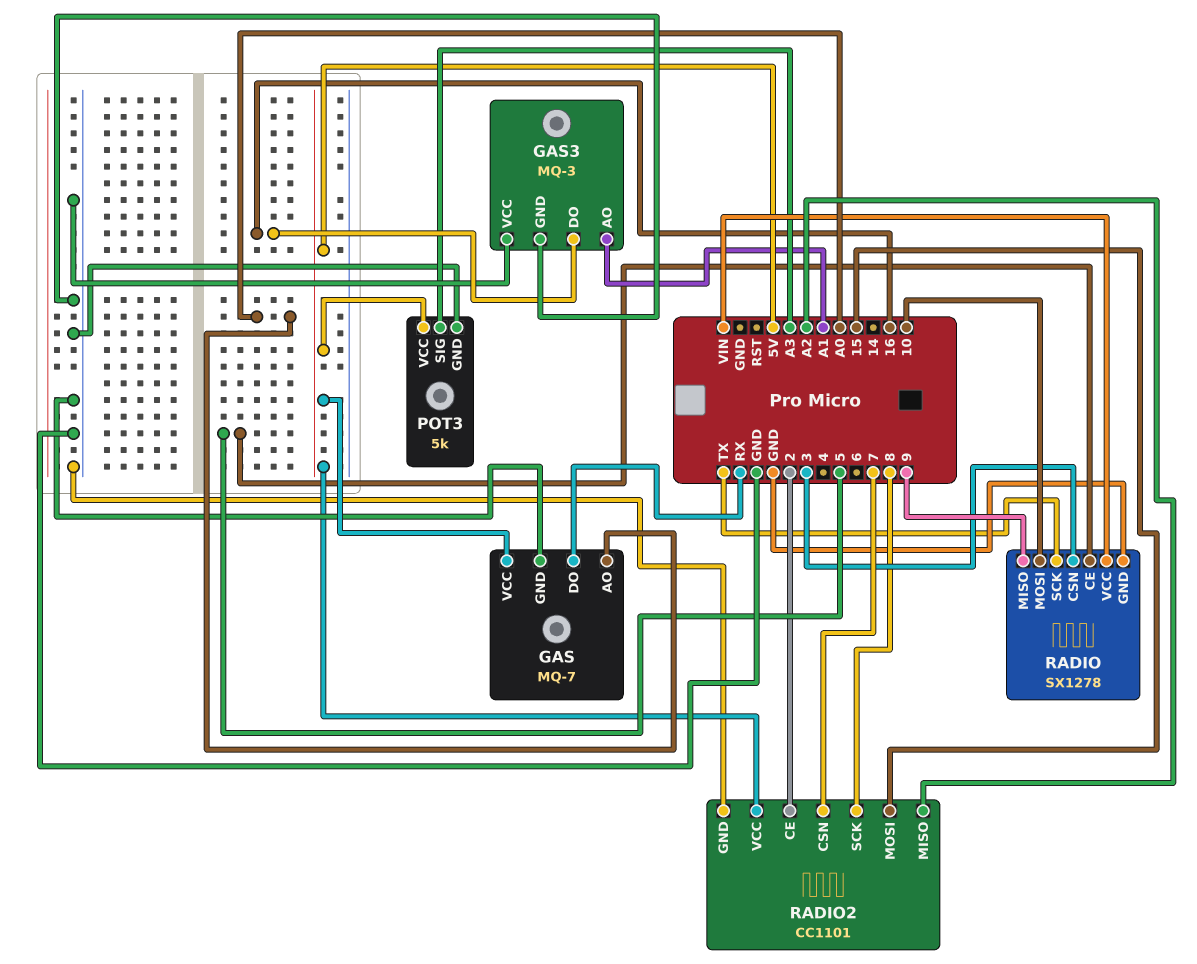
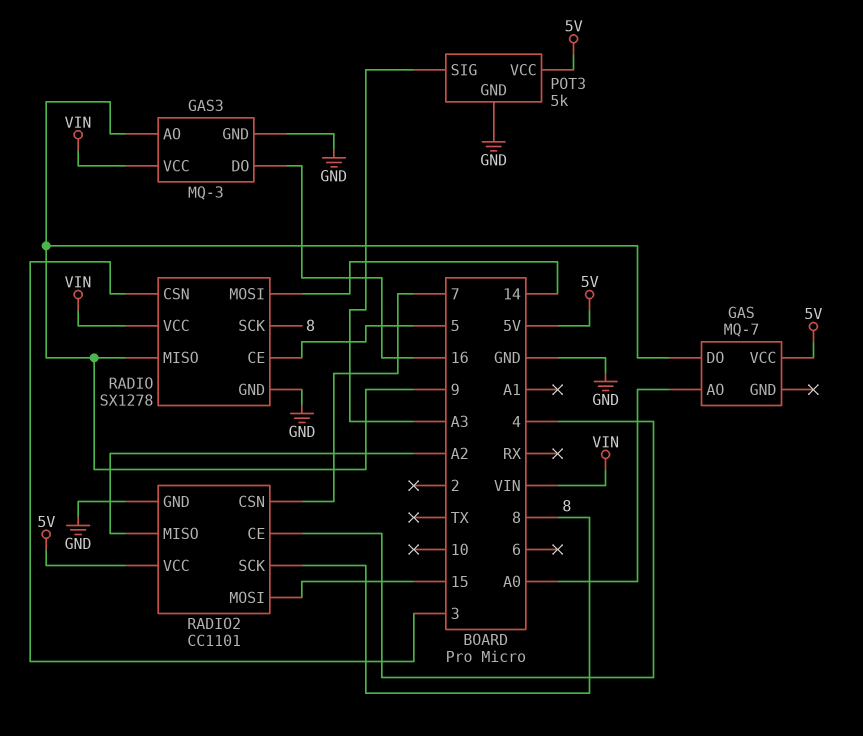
GAS pin DO: RX -> 9
GAS pin GND: GND -> none
GAS3 pin AO: A1 -> 9
GAS3 pin VCC: GND -> VIN
RADIO pin MOSI: 10 -> 14
RADIO pin SCK: TX -> 8
RADIO2 pin CE: 2 -> 4

